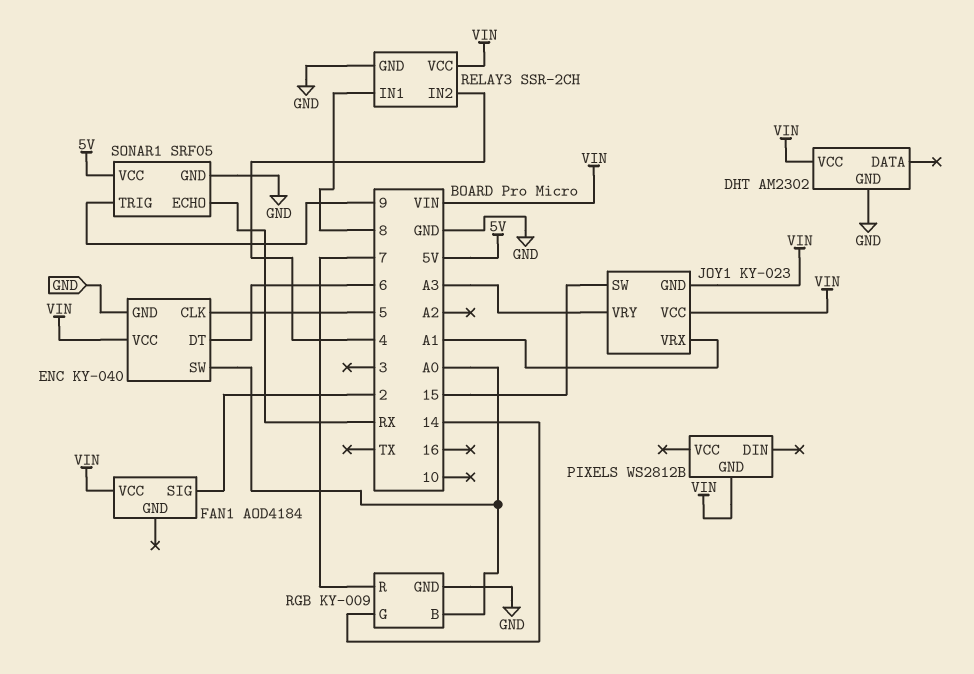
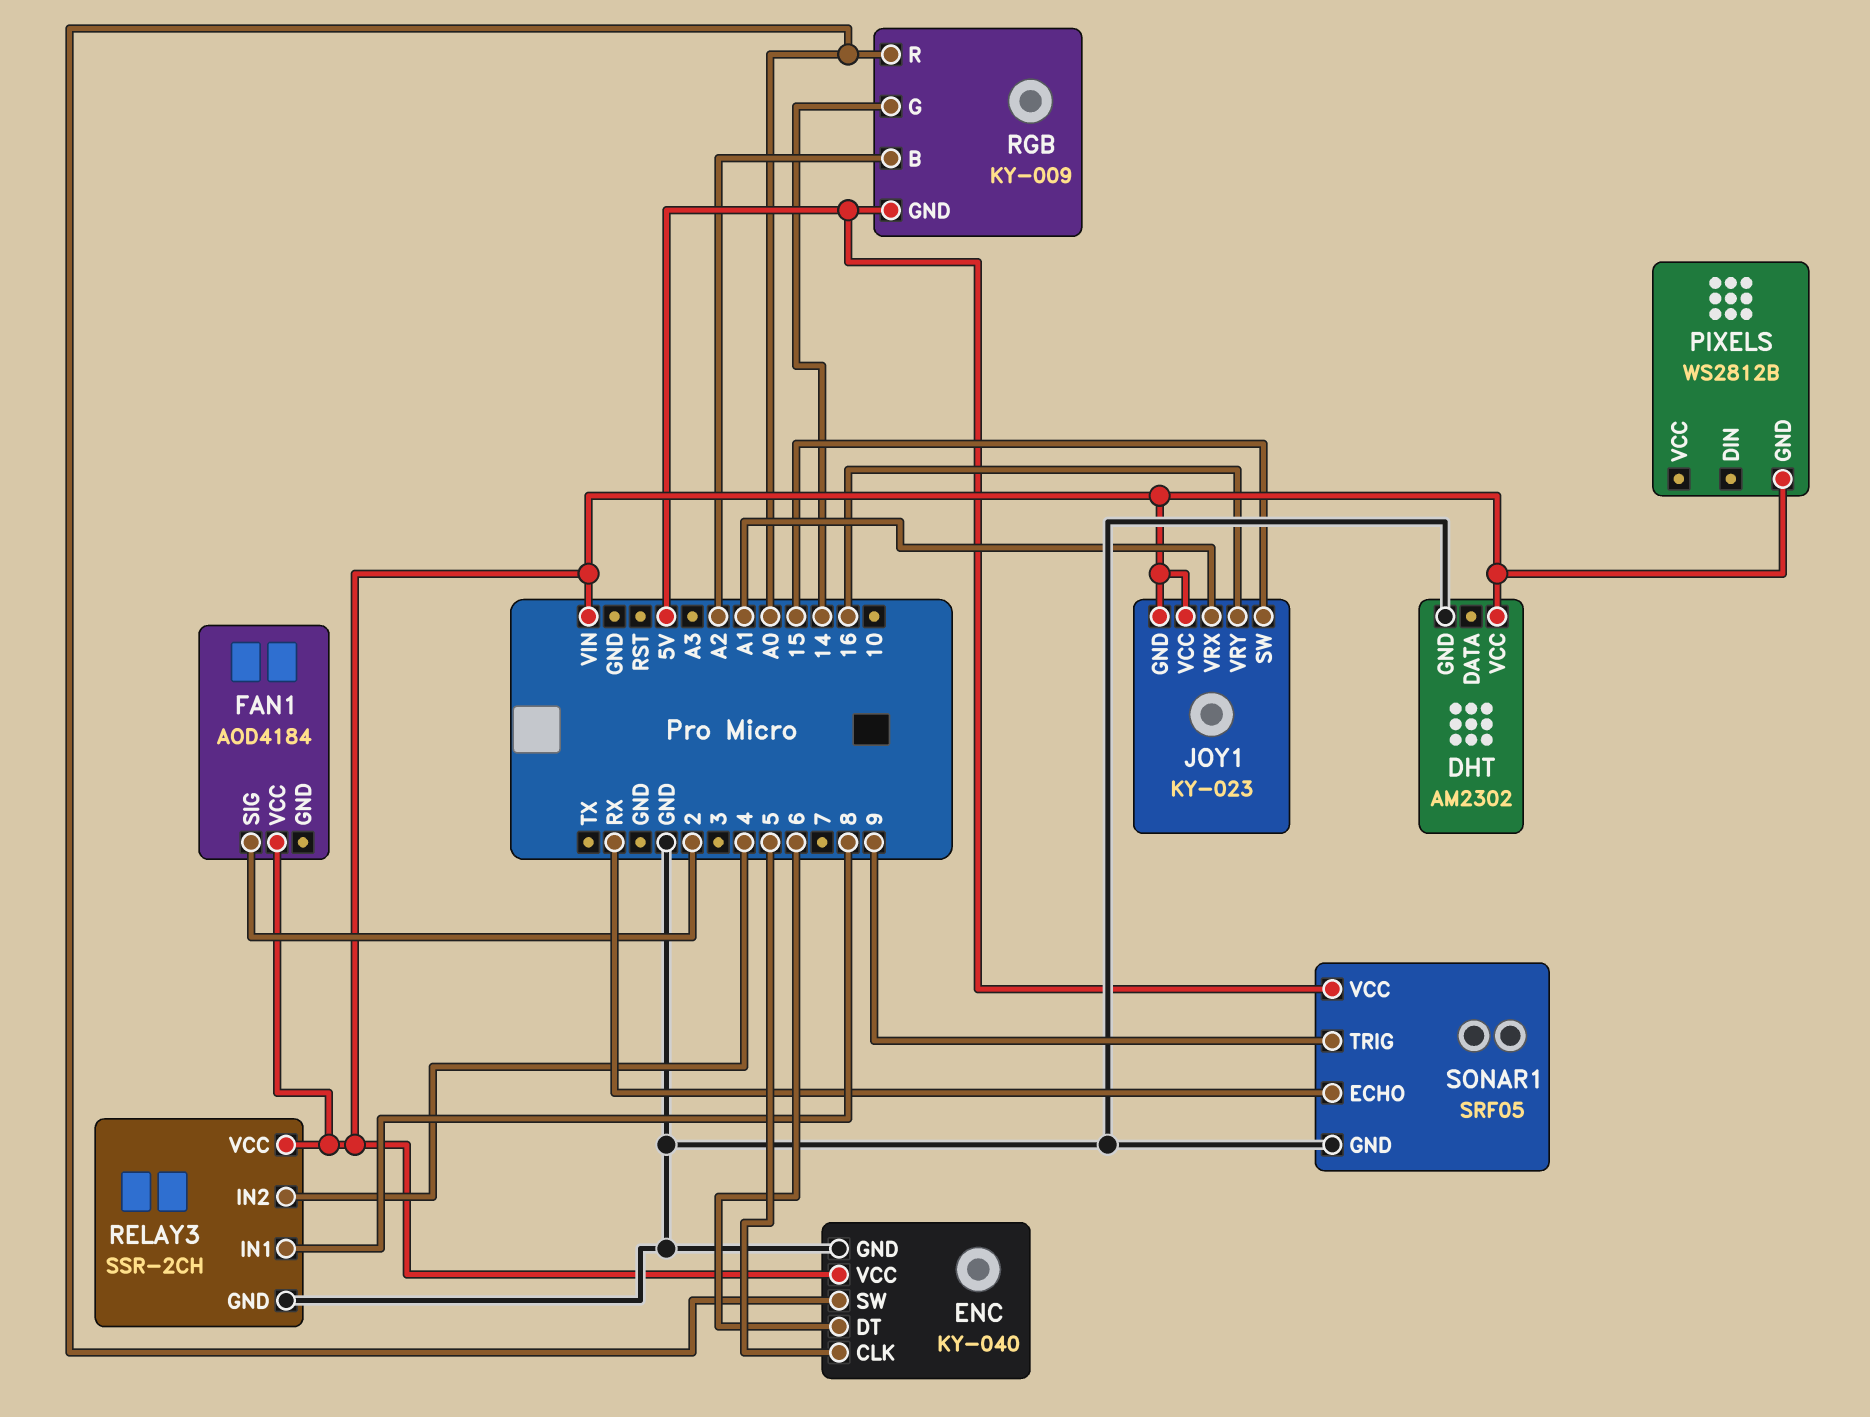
JOY1 pin VRY: A3 -> 16
RGB pin B: A0 -> A2
RGB pin GND: GND -> 5V
RGB pin R: 7 -> A0

